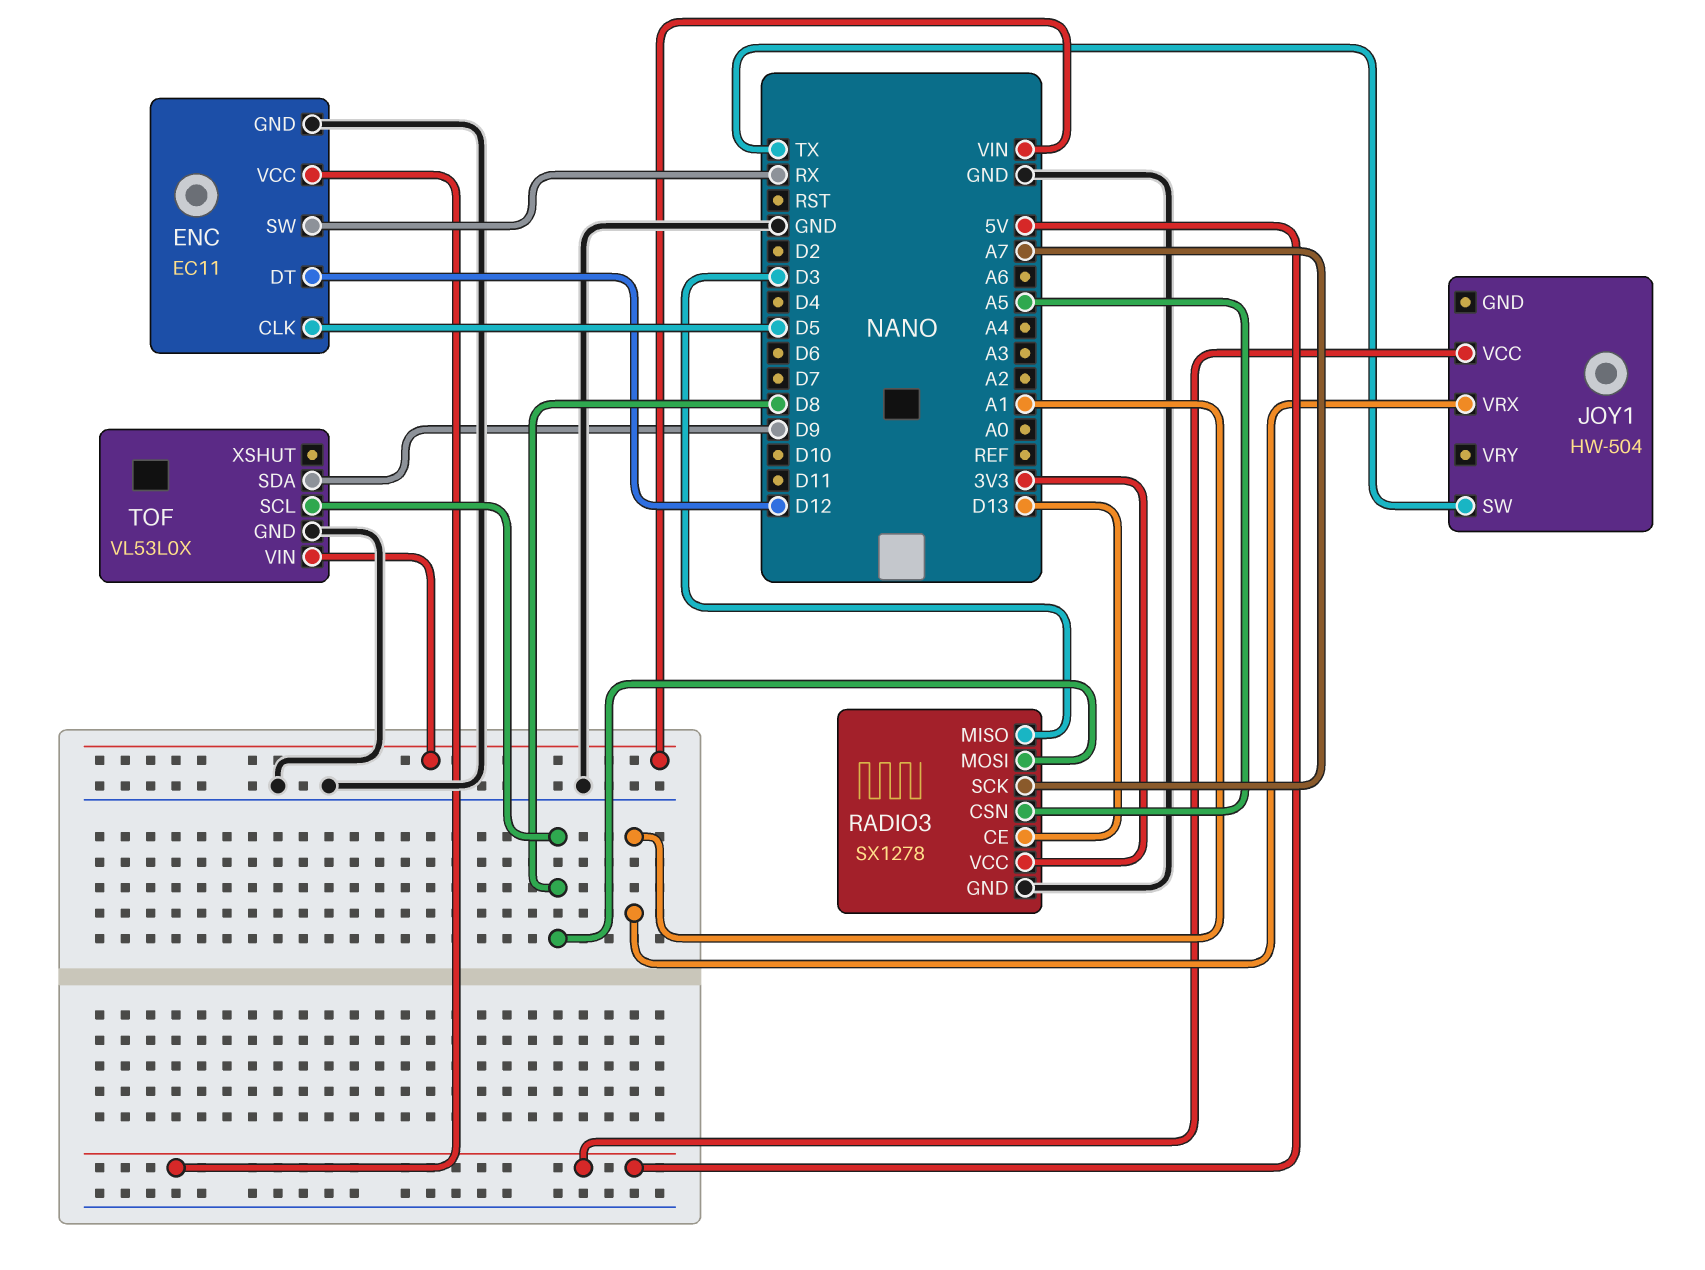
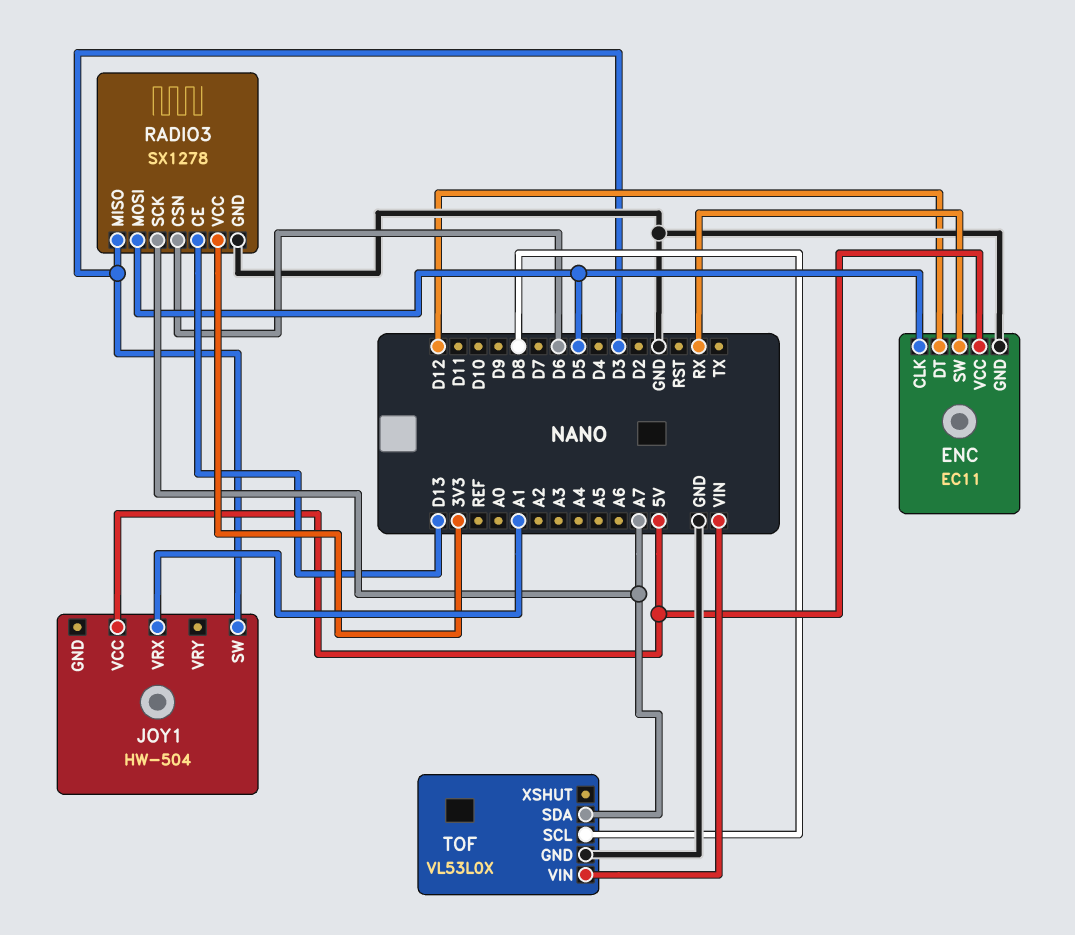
JOY1 pin SW: TX -> D3
RADIO3 pin CSN: A5 -> D6
RADIO3 pin MOSI: D8 -> D5
TOF pin SDA: D9 -> A7

